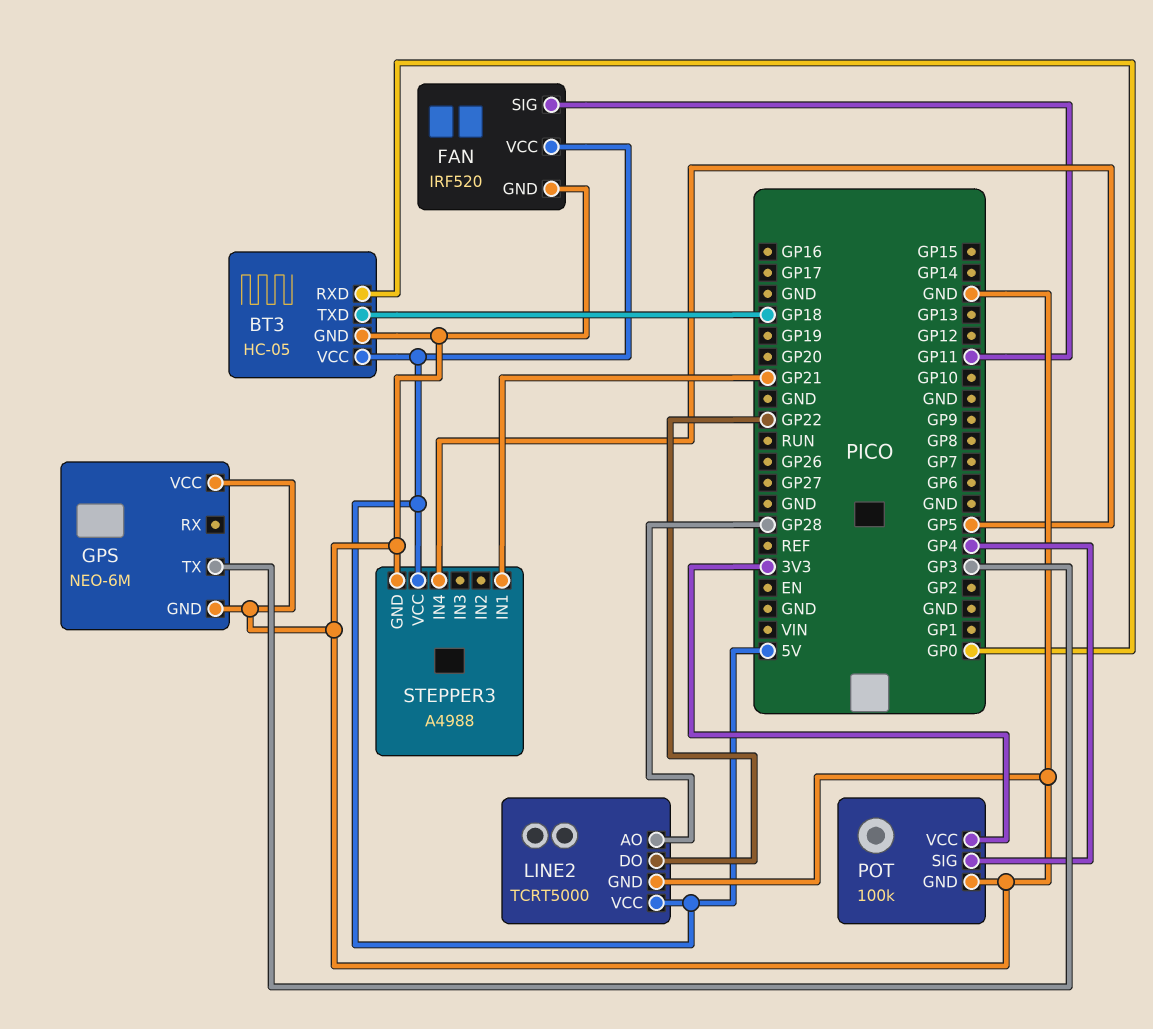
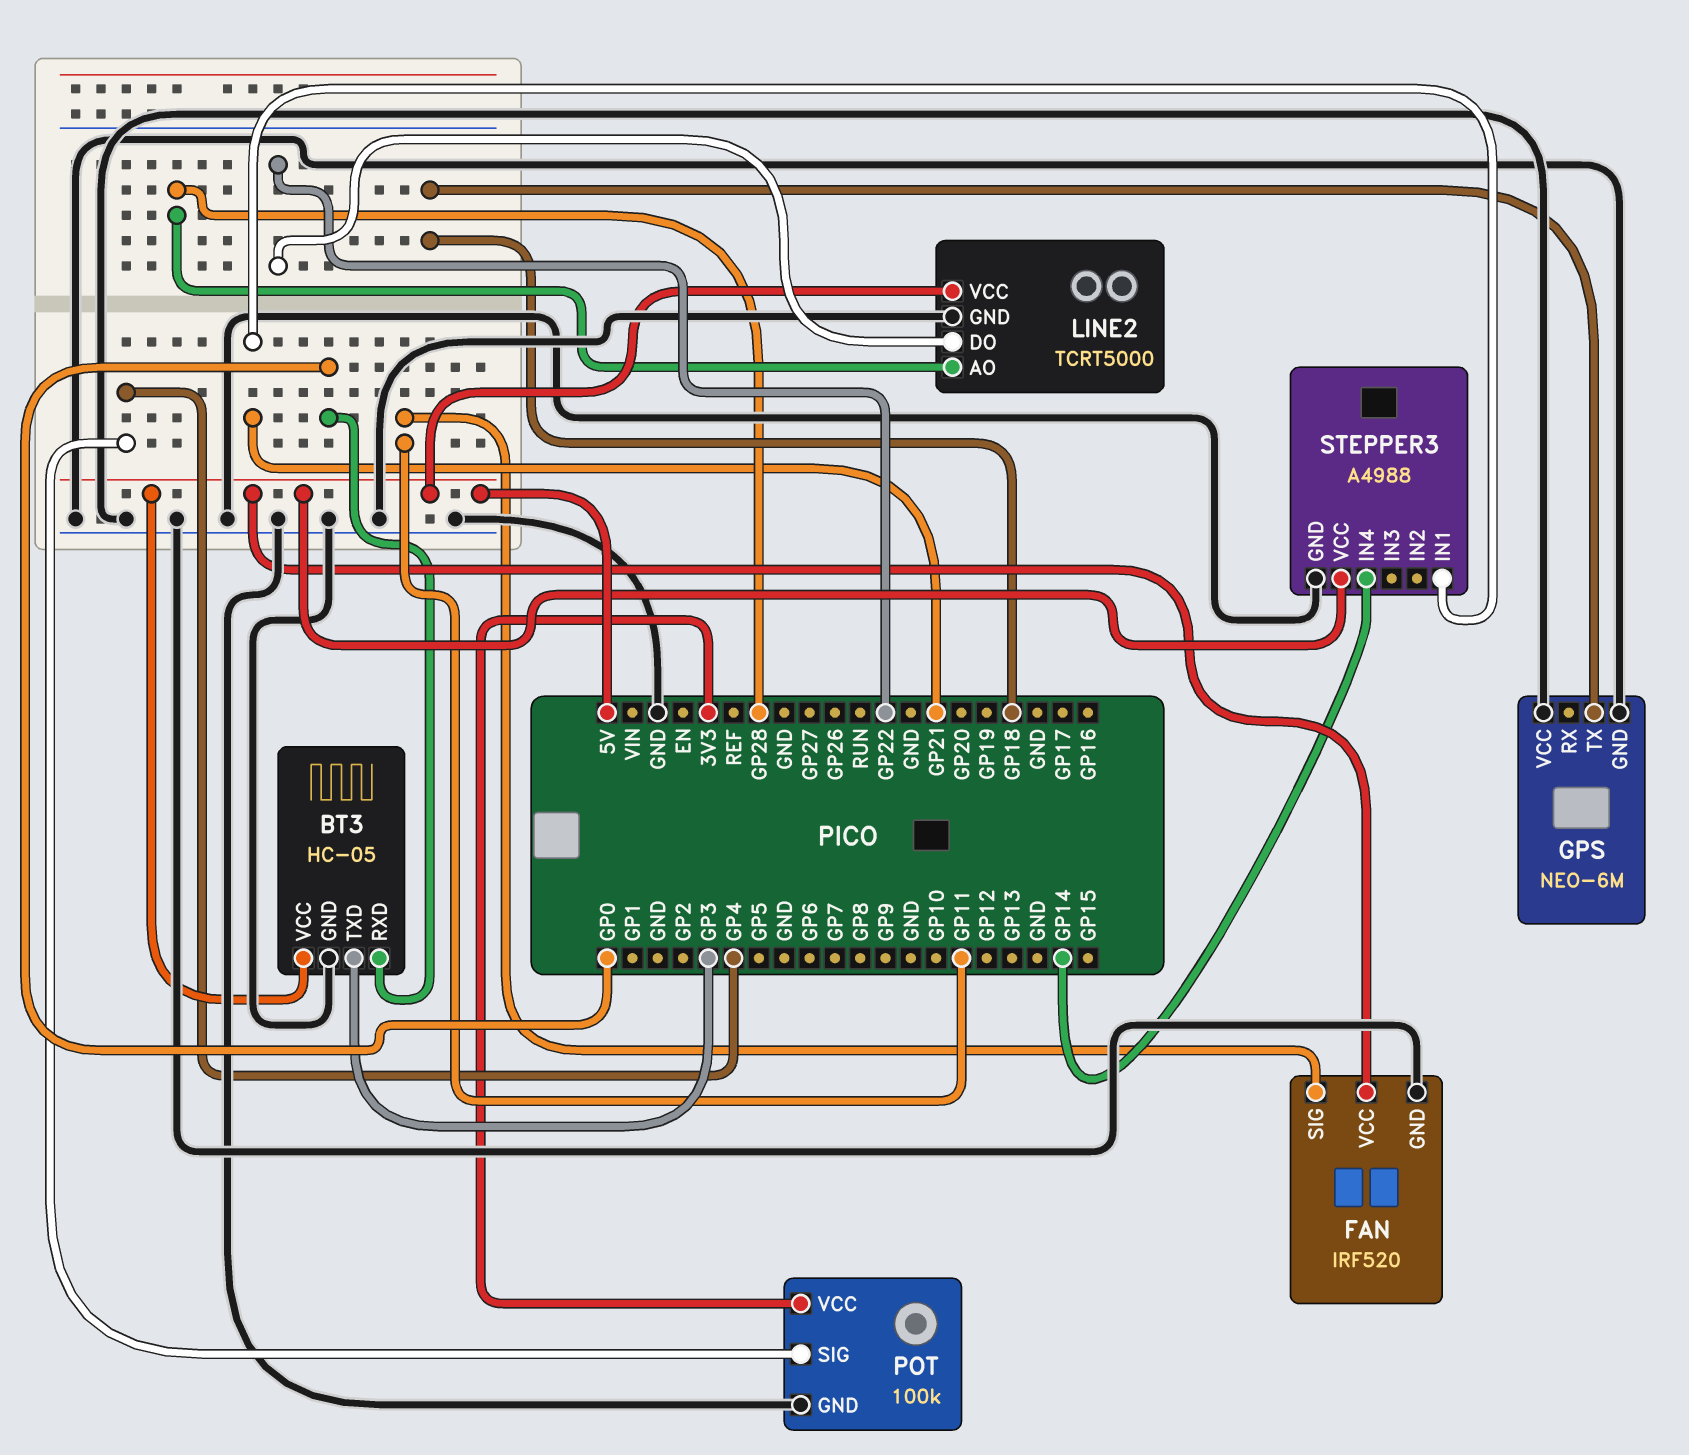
BT3 pin TXD: GP18 -> GP3
GPS pin TX: GP3 -> GP18
STEPPER3 pin IN4: GP5 -> GP14

